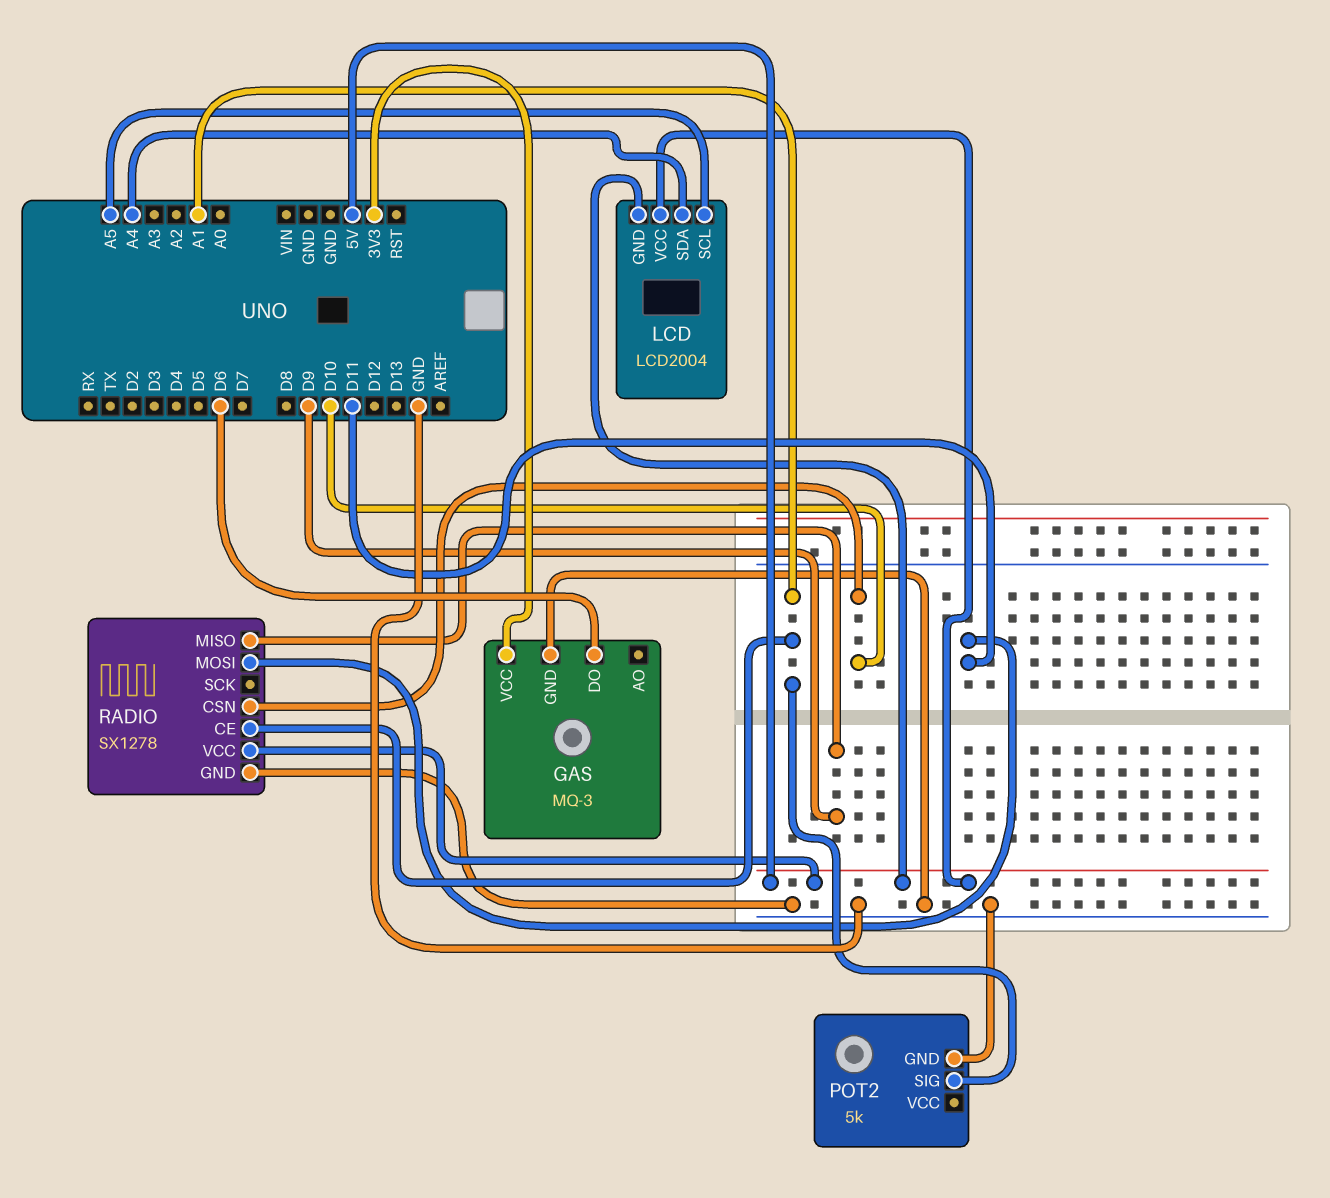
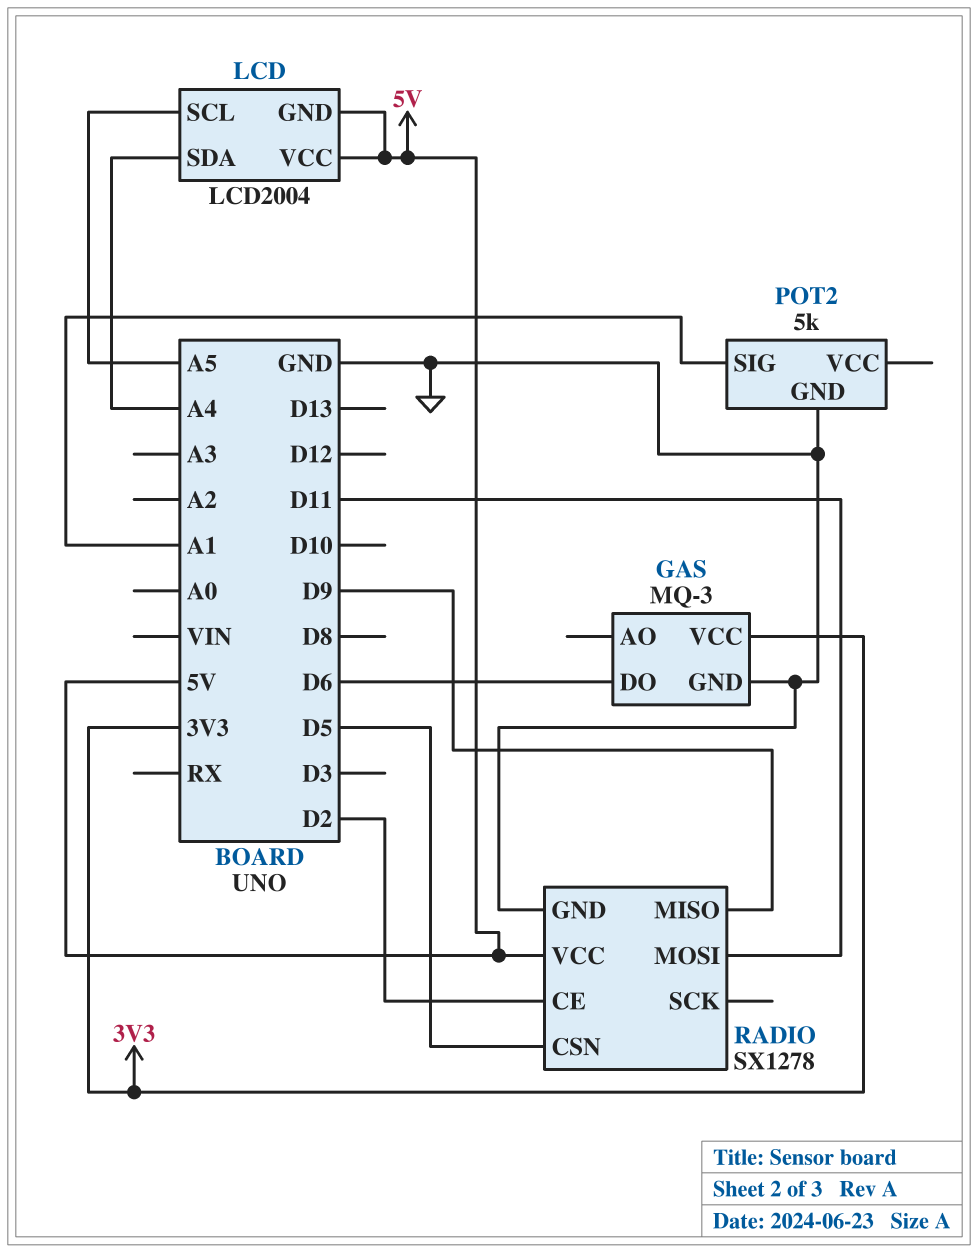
RADIO pin CE: A1 -> D2
RADIO pin CSN: D10 -> D5

